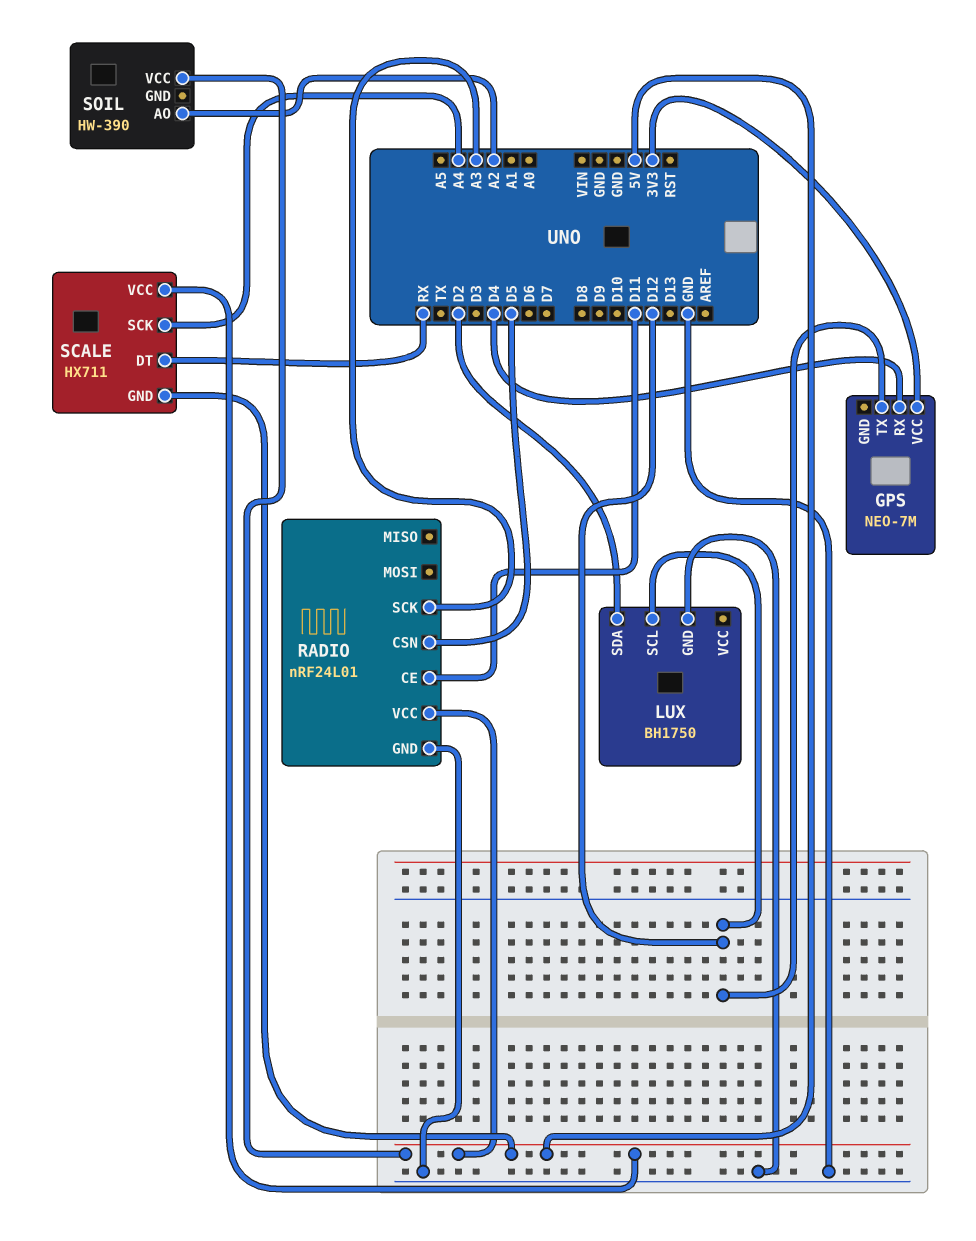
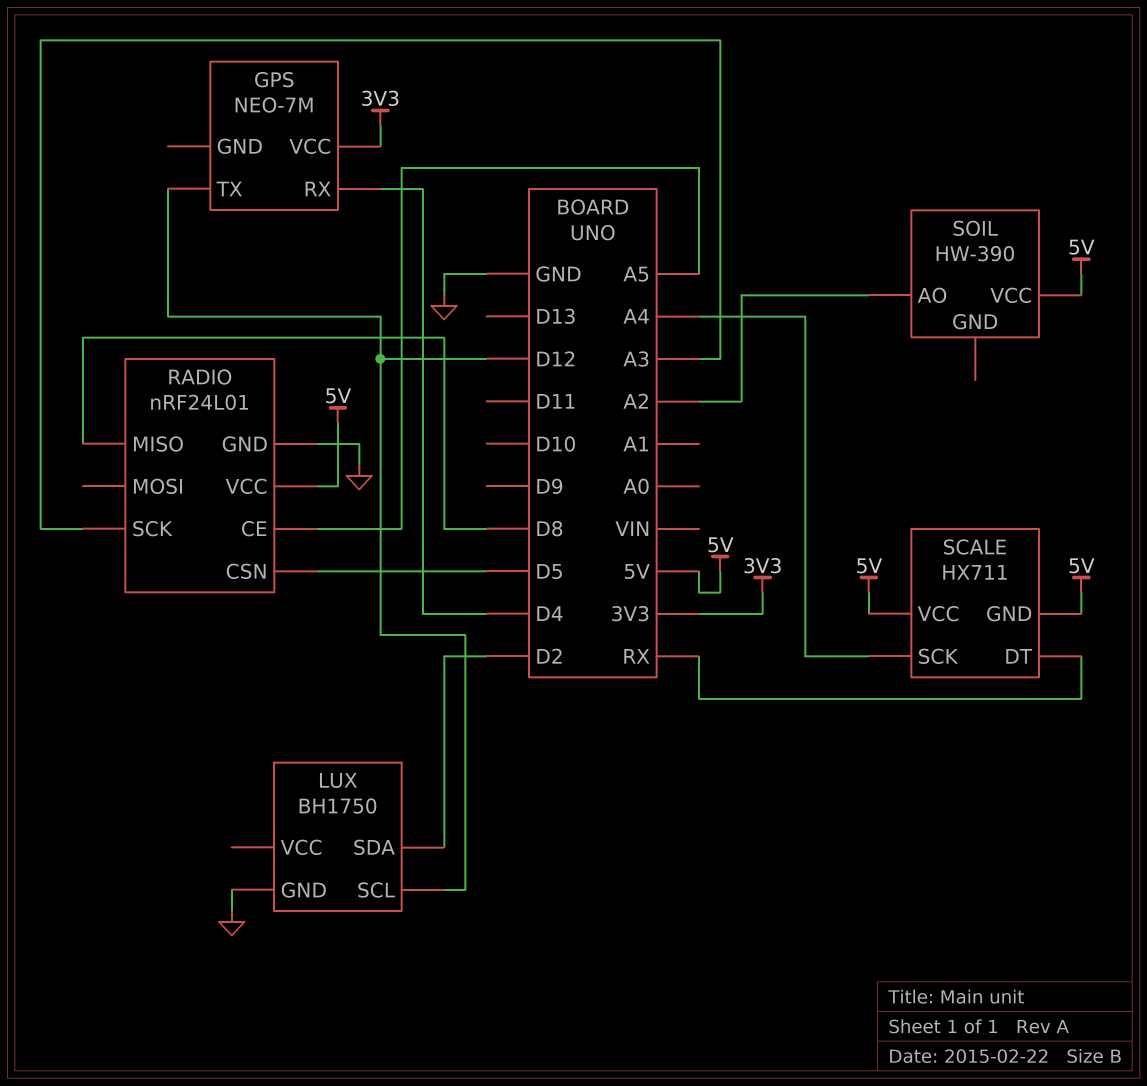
RADIO pin CE: D11 -> A5
RADIO pin MISO: none -> D8

